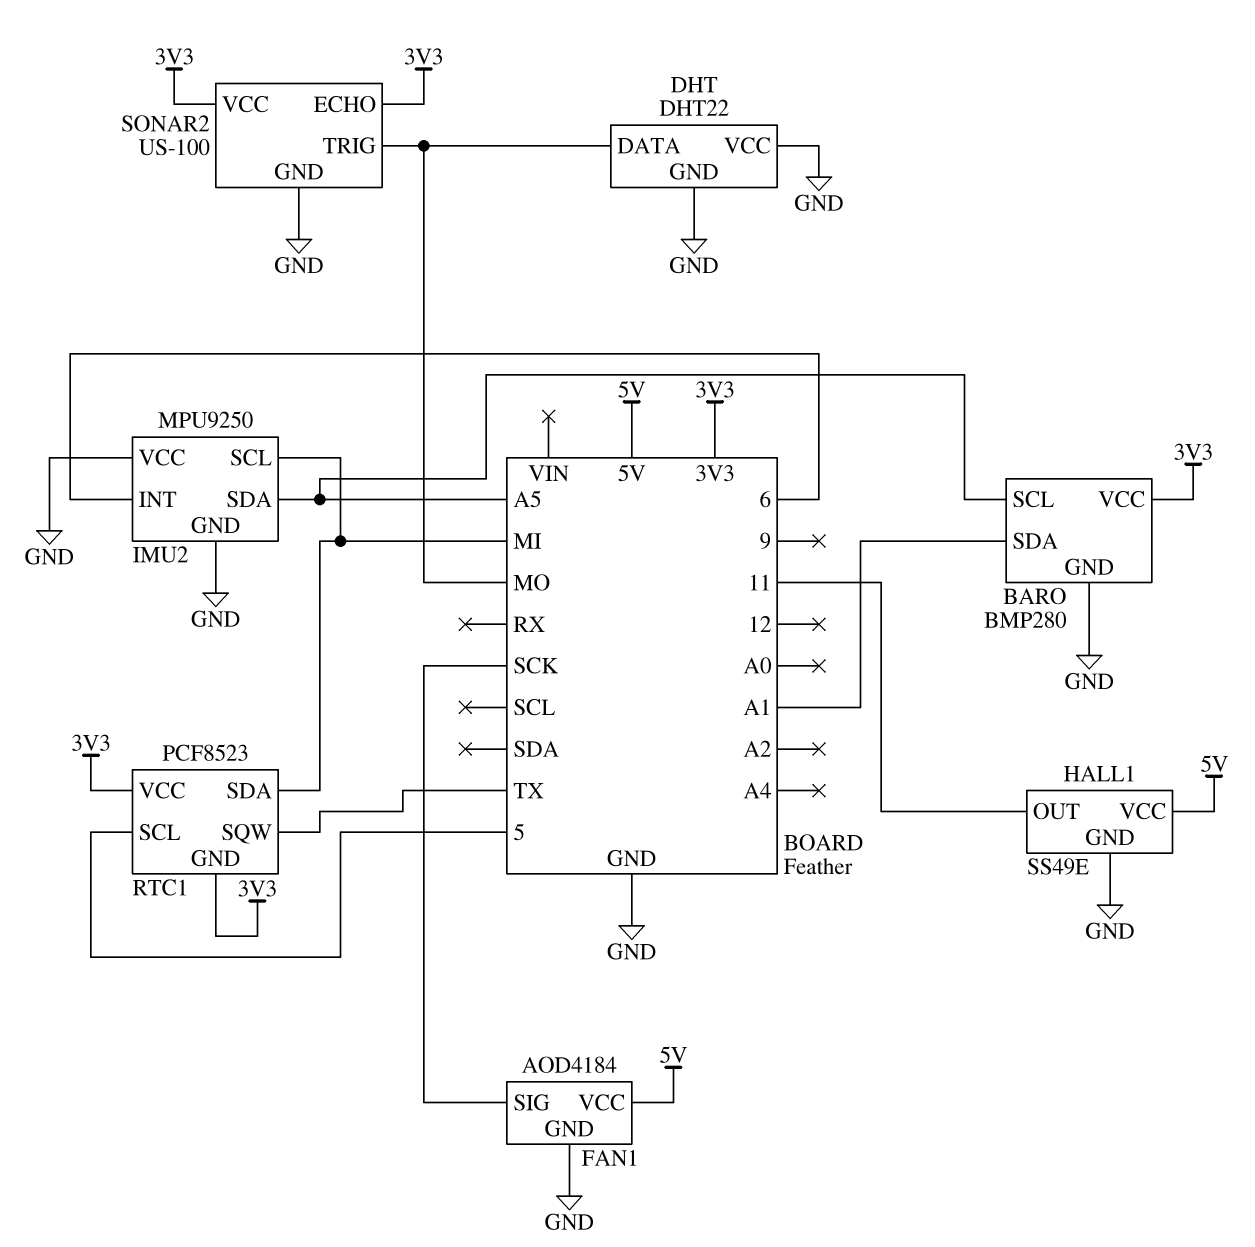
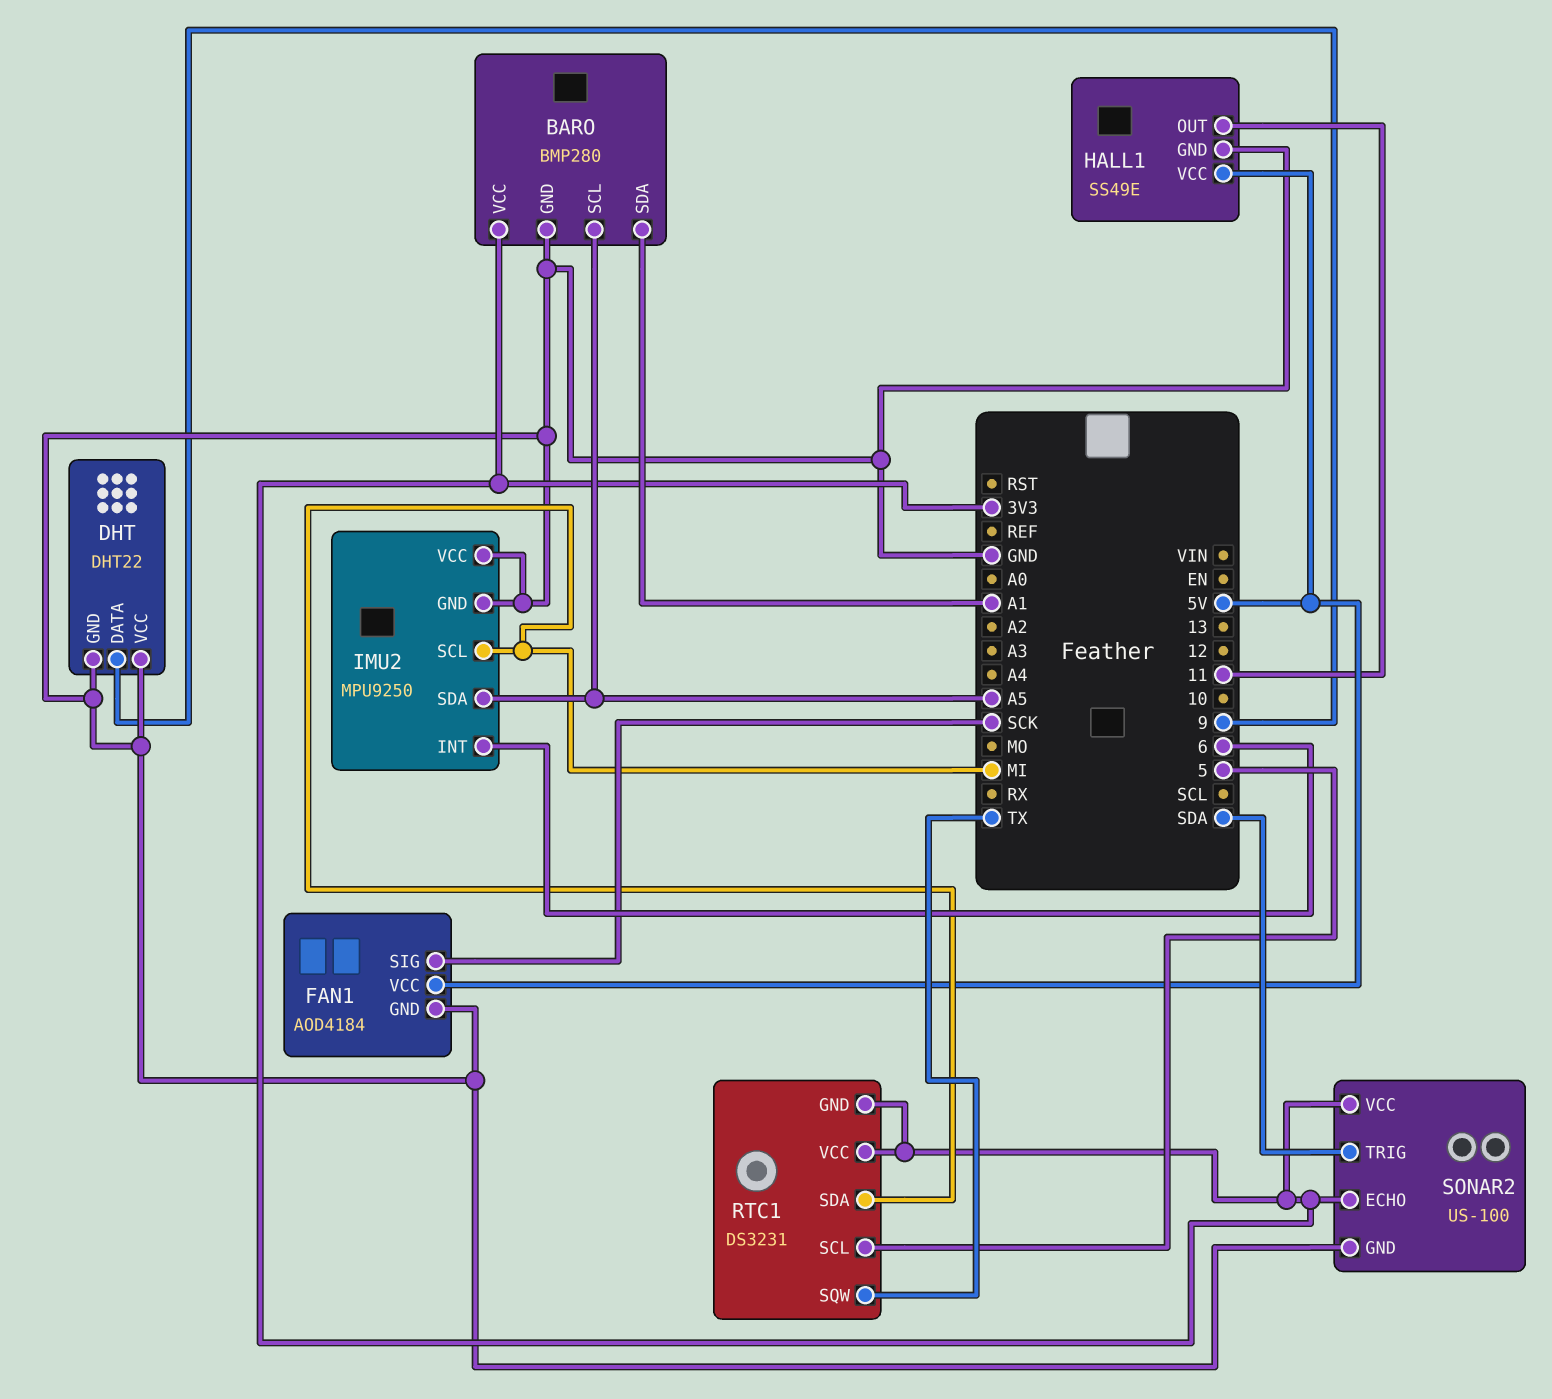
DHT pin DATA: MO -> 9
RTC1: PCF8523 -> DS3231
SONAR2 pin TRIG: MO -> SDA

